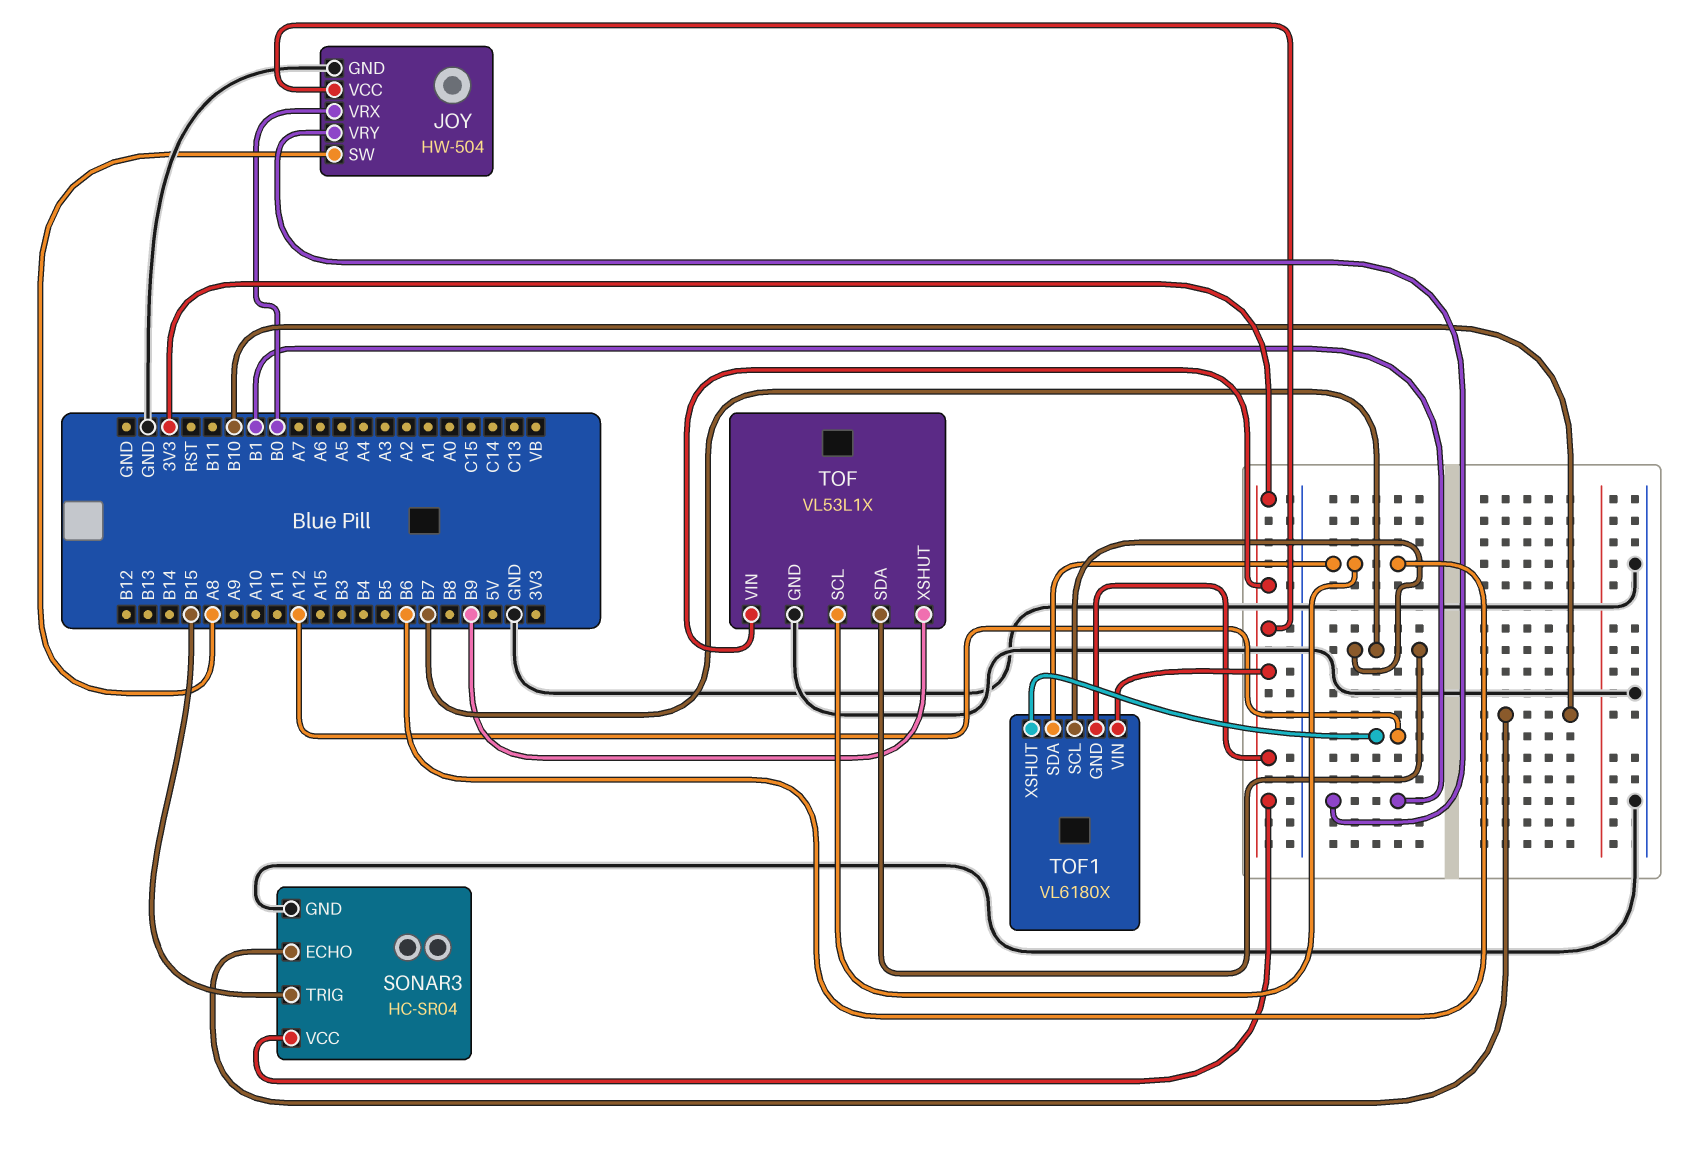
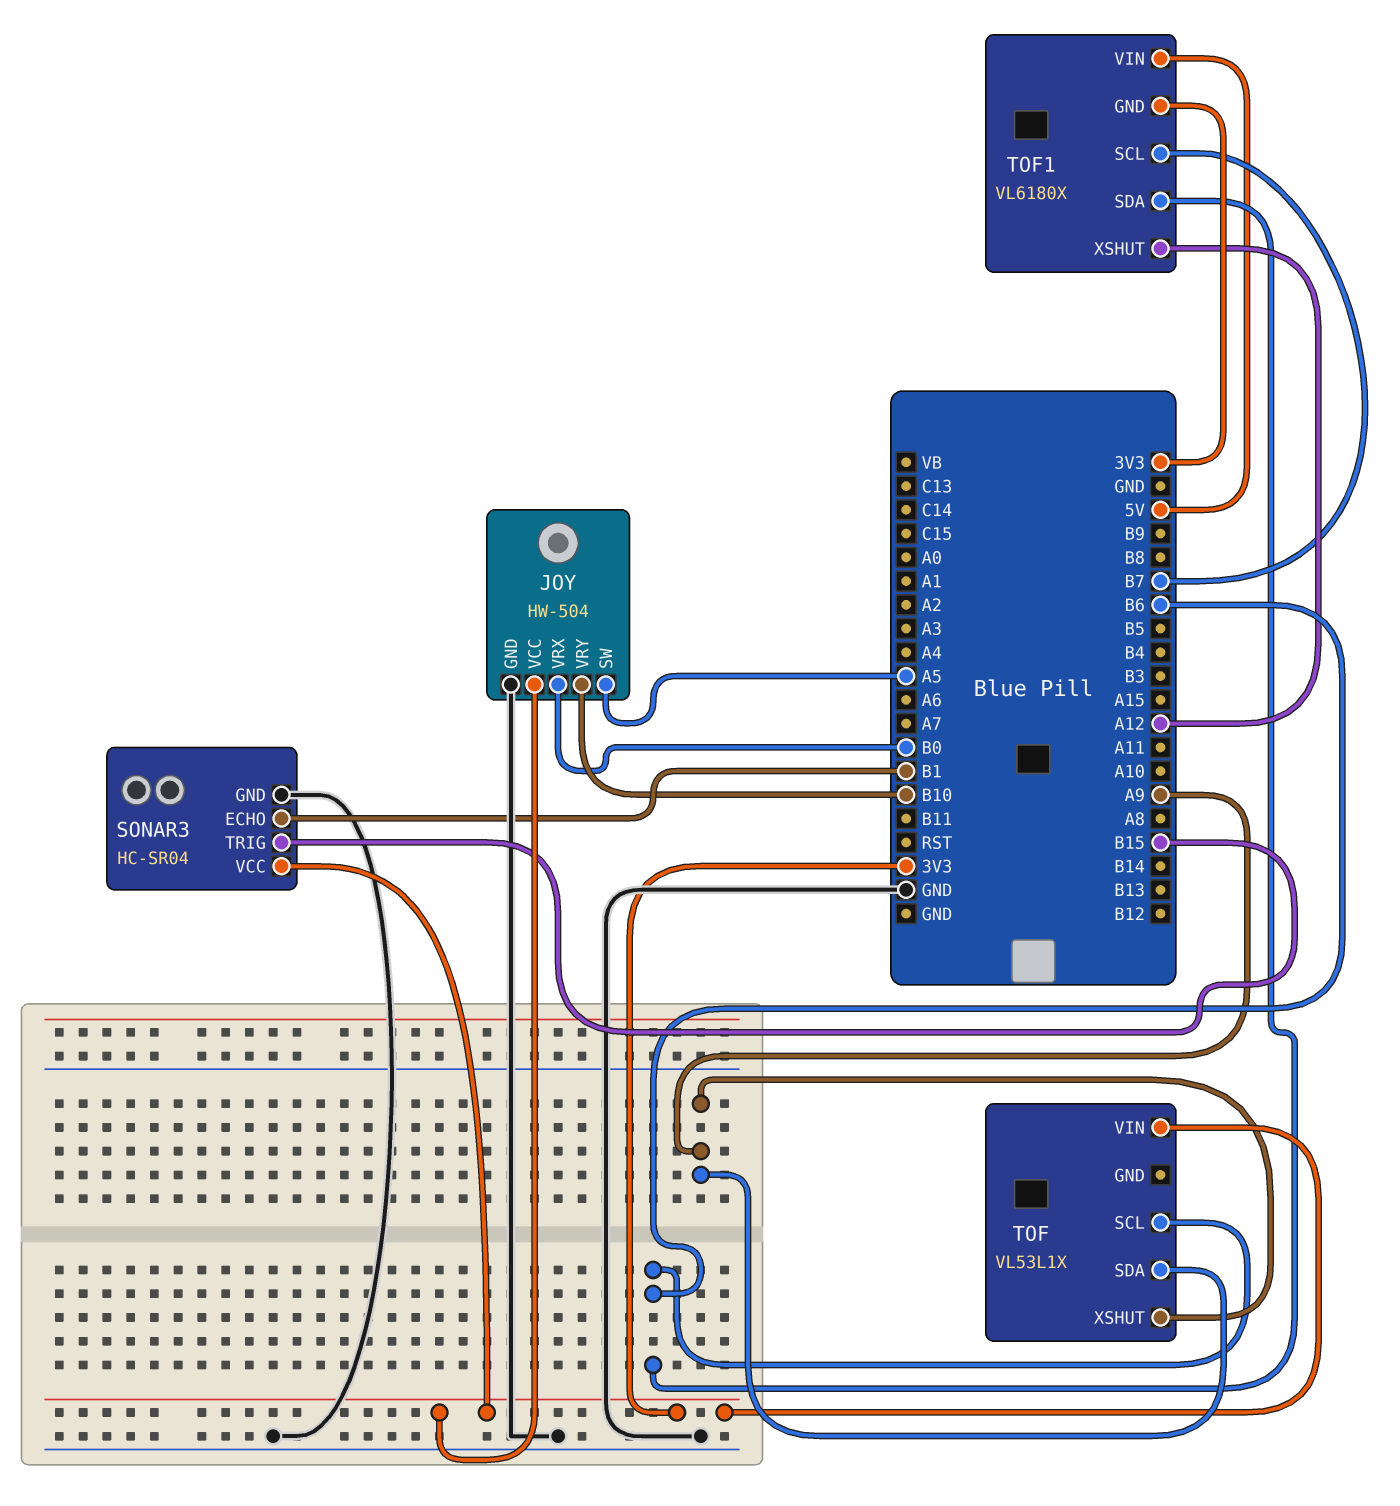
JOY pin SW: A8 -> A5
JOY pin VRY: B1 -> B10
SONAR3 pin ECHO: B10 -> B1
TOF pin GND: GND -> none
TOF pin SDA: B7 -> A9
TOF pin XSHUT: B9 -> A9
TOF1 pin VIN: 3V3 -> 5V

